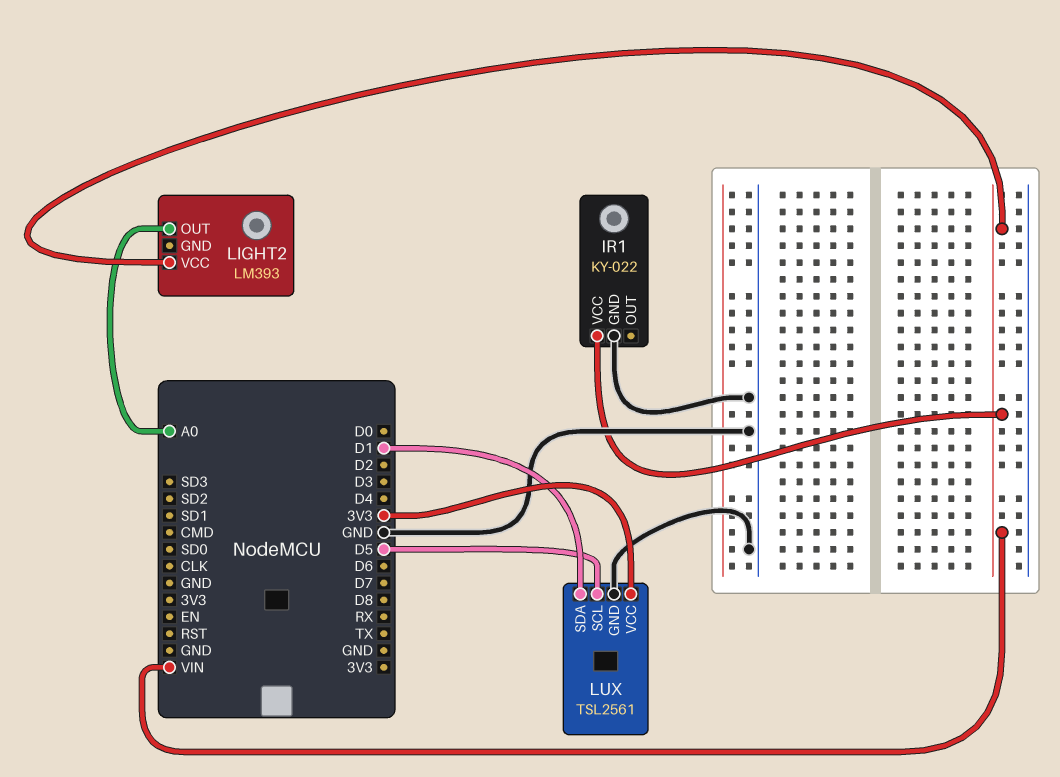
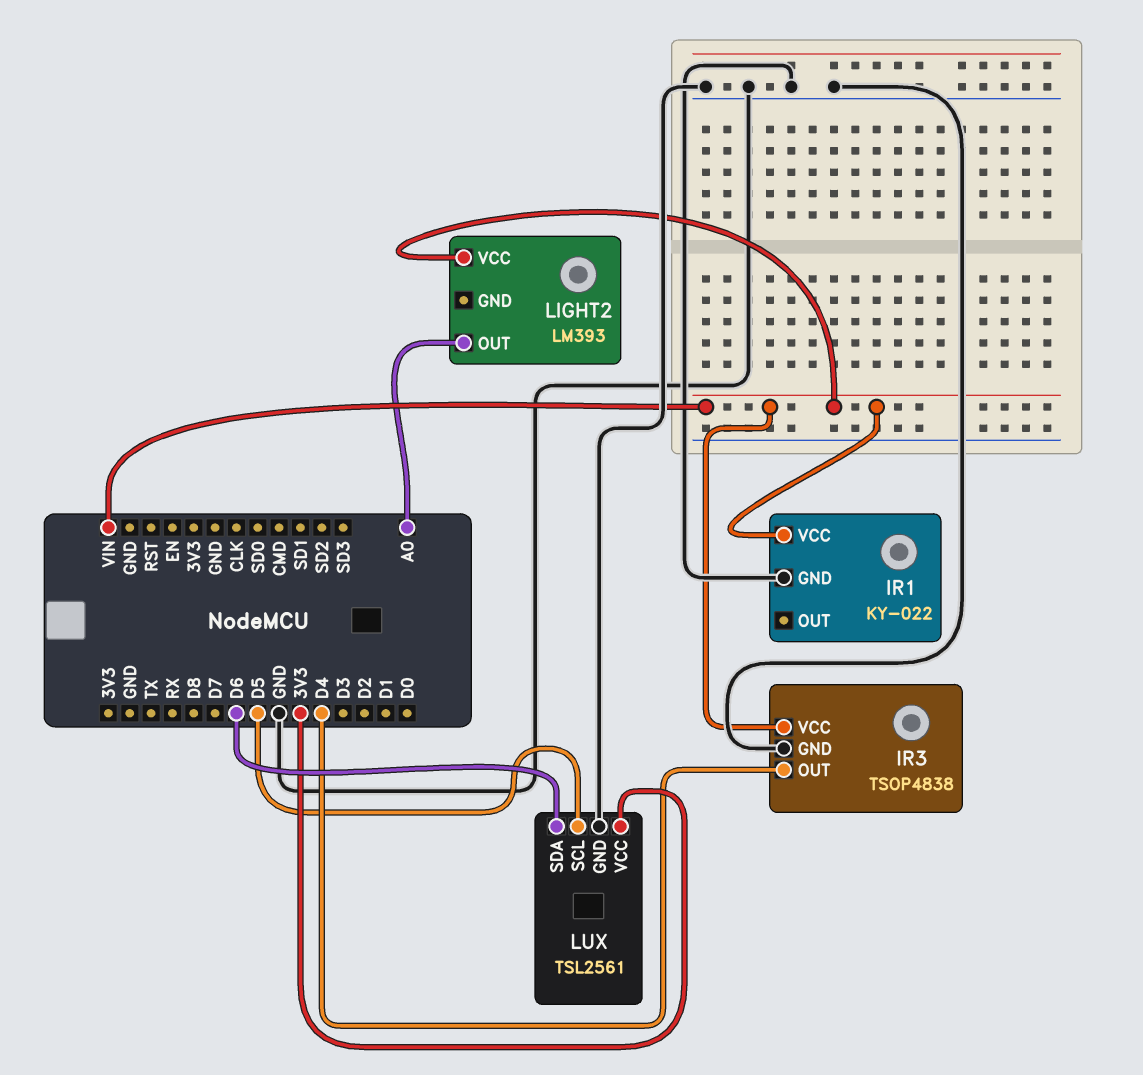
IR3: none -> TSOP4838
IR3 pin GND: none -> GND
IR3 pin OUT: none -> D4
IR3 pin VCC: none -> VIN
LUX pin SDA: D1 -> D6

